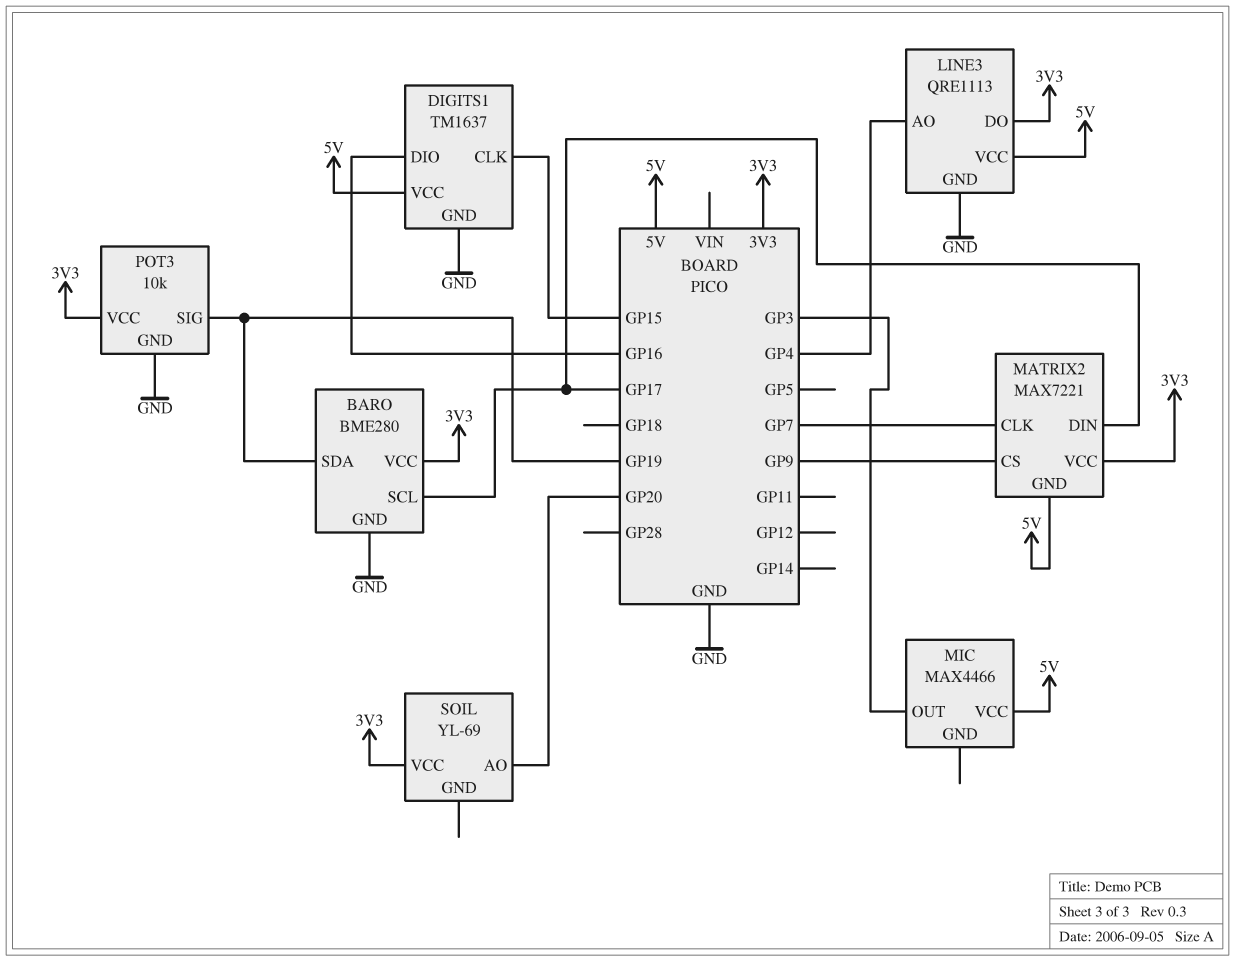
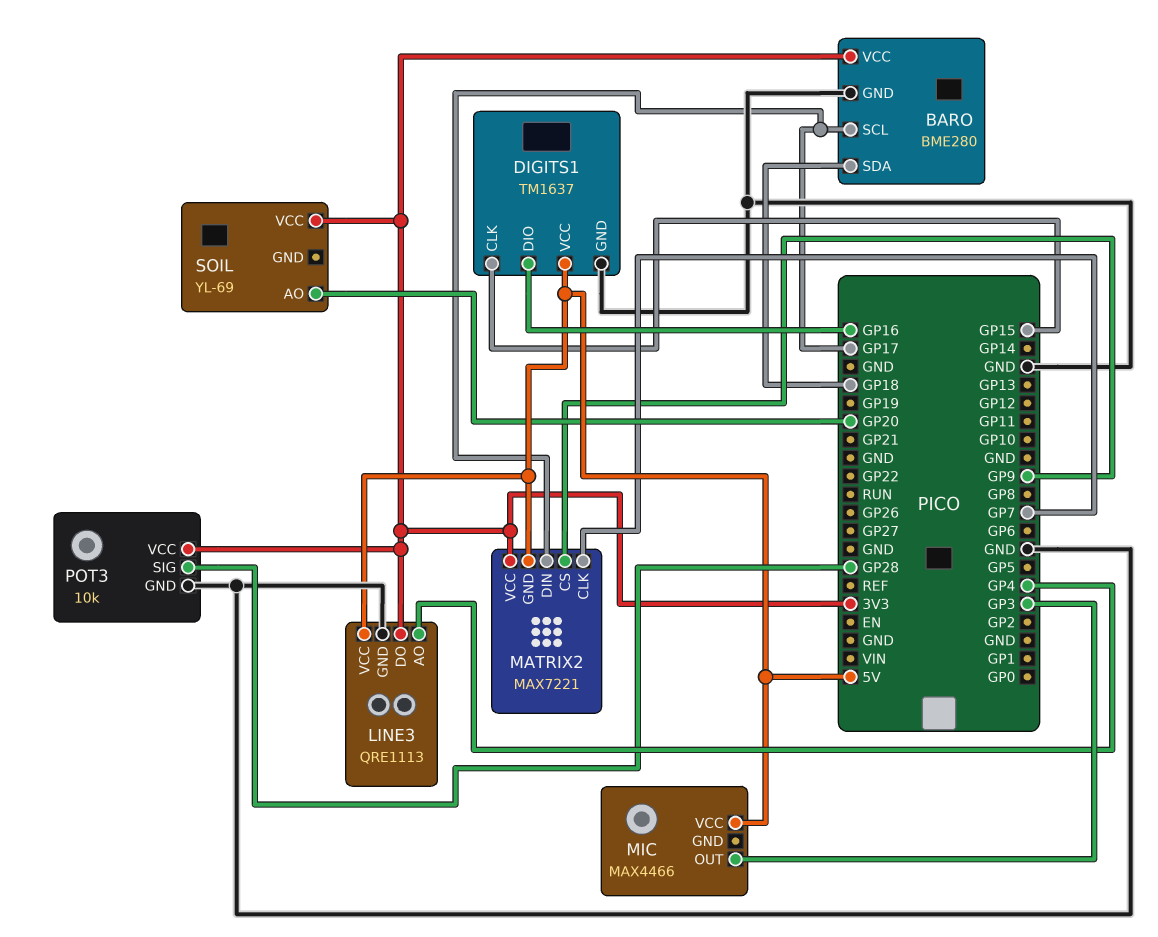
BARO pin SDA: GP19 -> GP18
POT3 pin SIG: GP19 -> GP28

